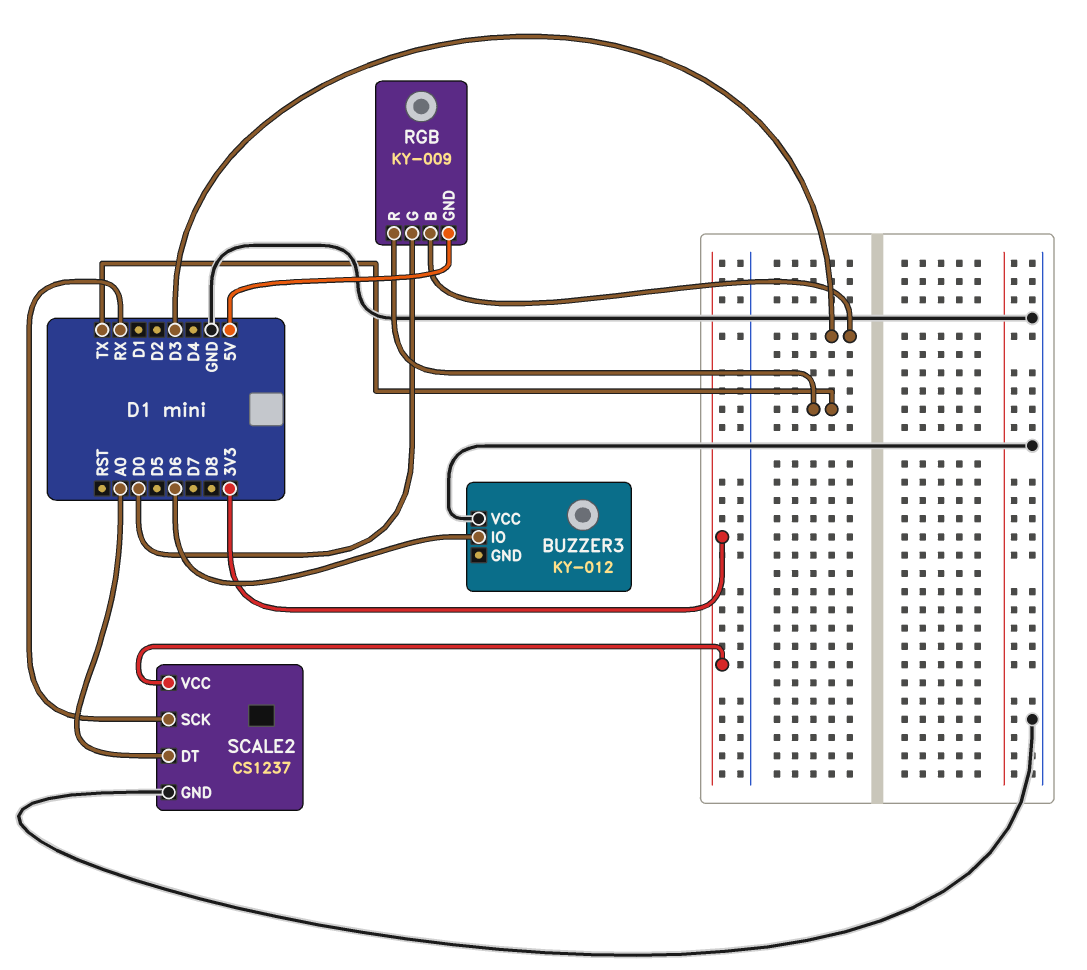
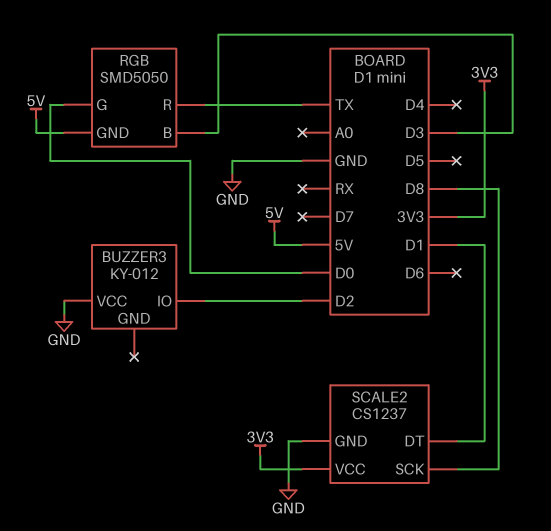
BUZZER3 pin IO: D6 -> D2
RGB: KY-009 -> SMD5050
SCALE2 pin DT: A0 -> D1
SCALE2 pin SCK: RX -> D8

